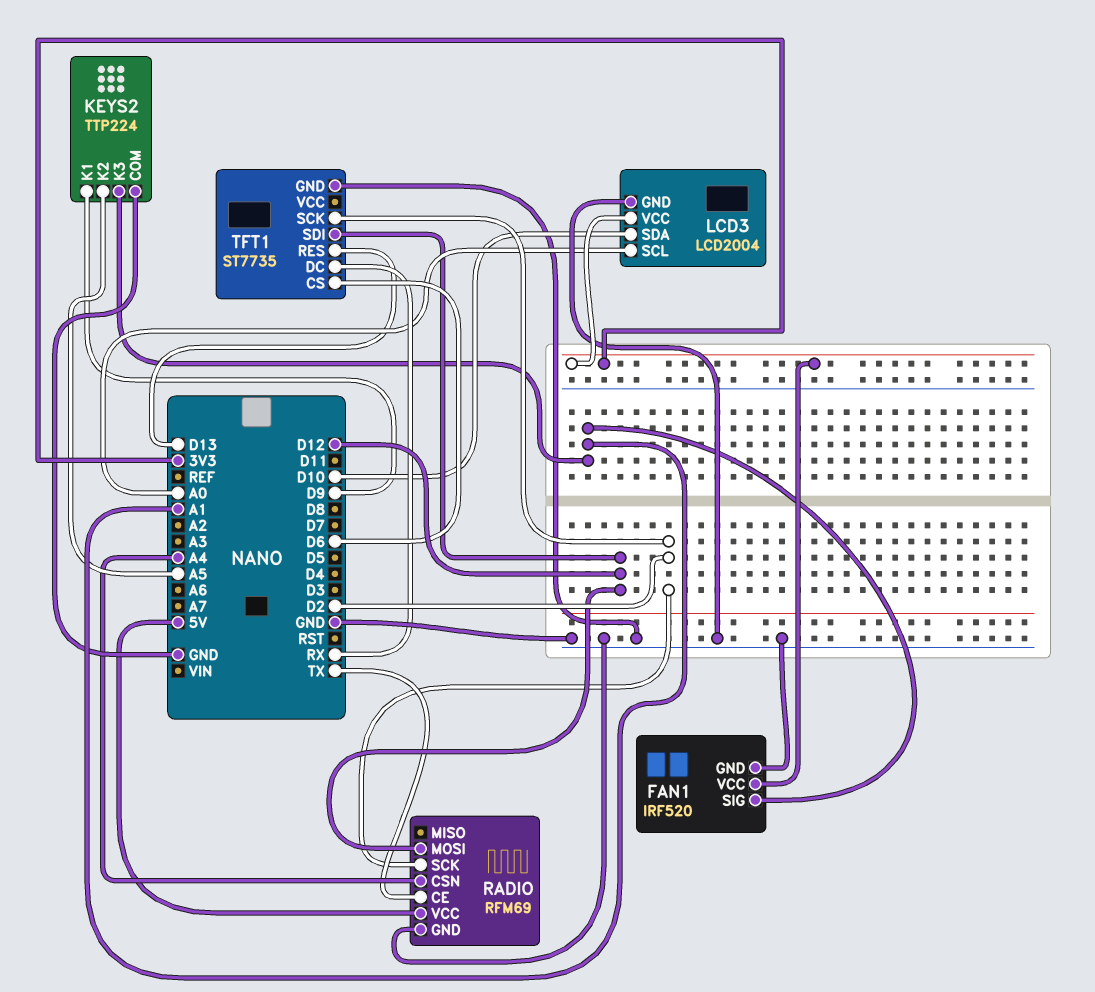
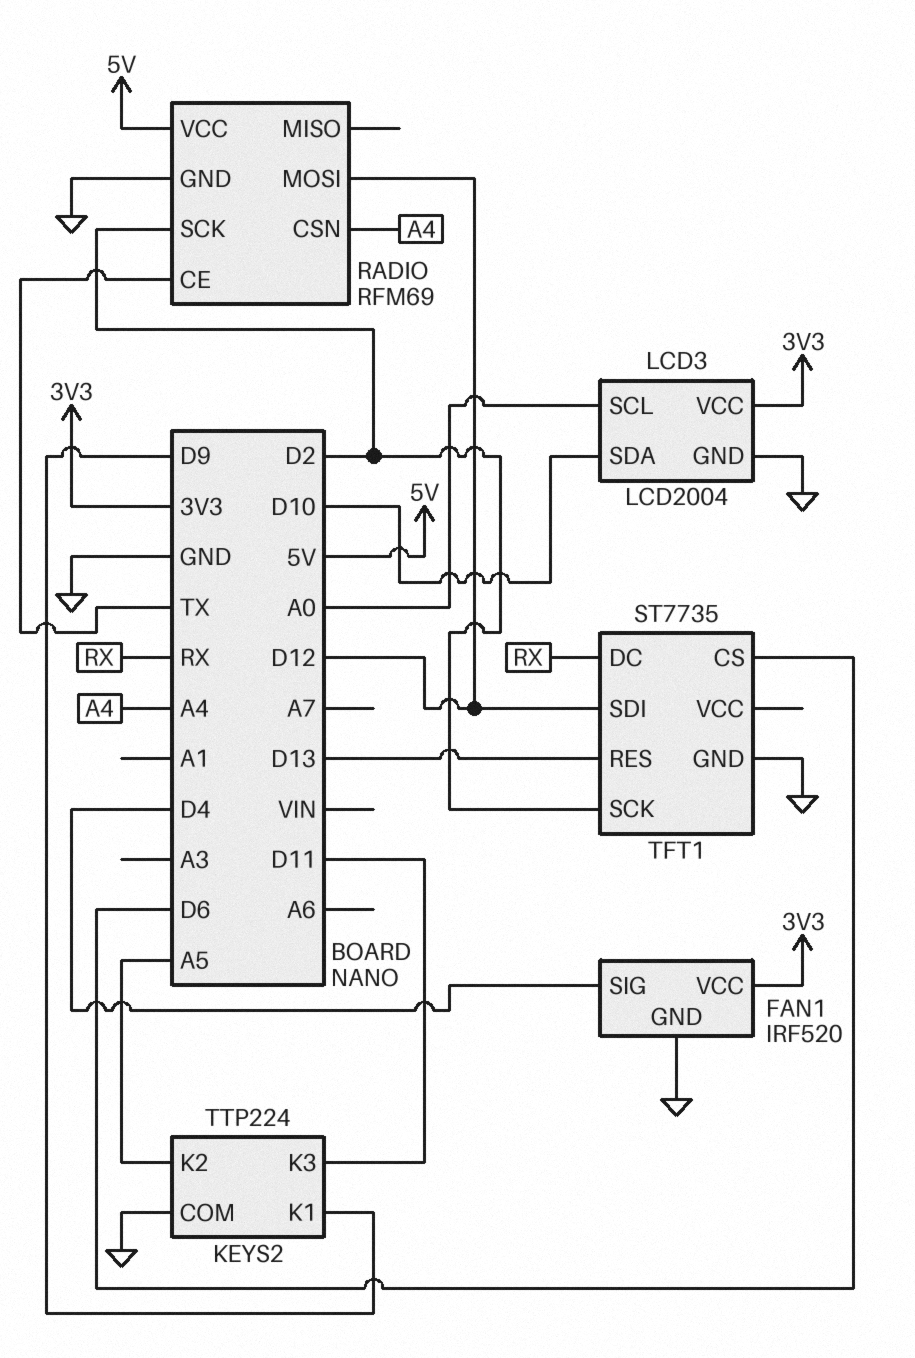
FAN1 pin SIG: A1 -> D4
KEYS2 pin K3: A1 -> D11

